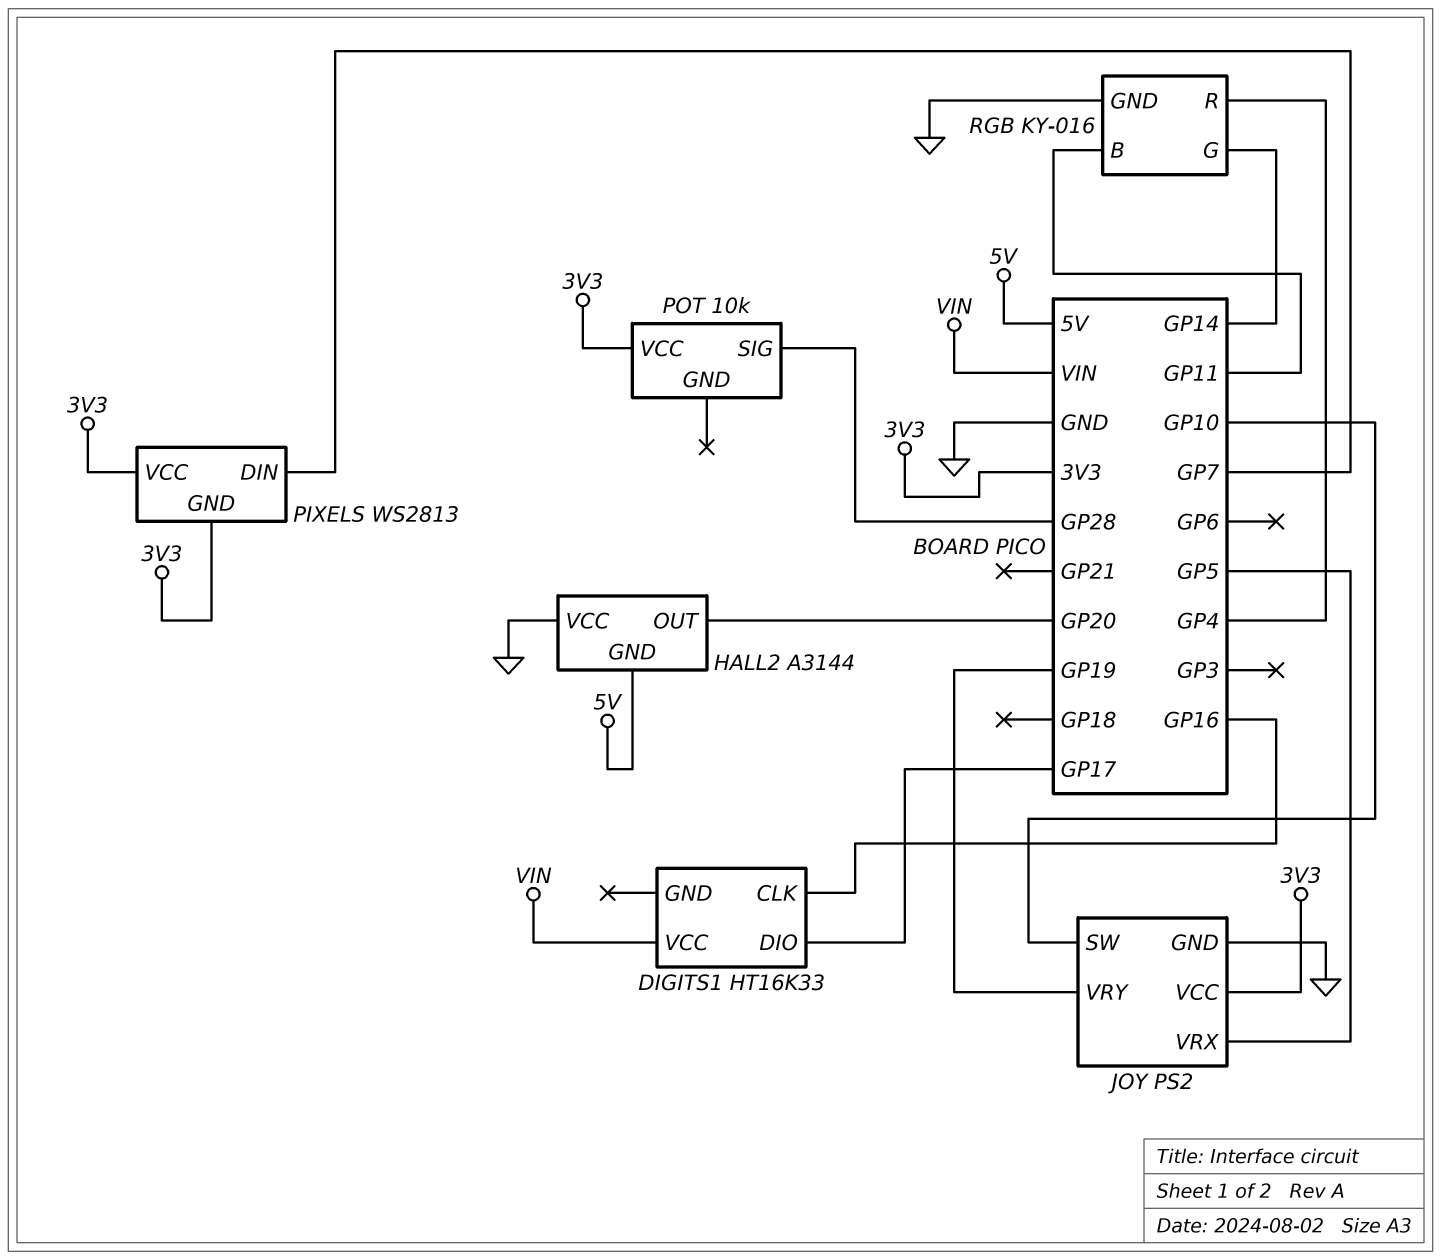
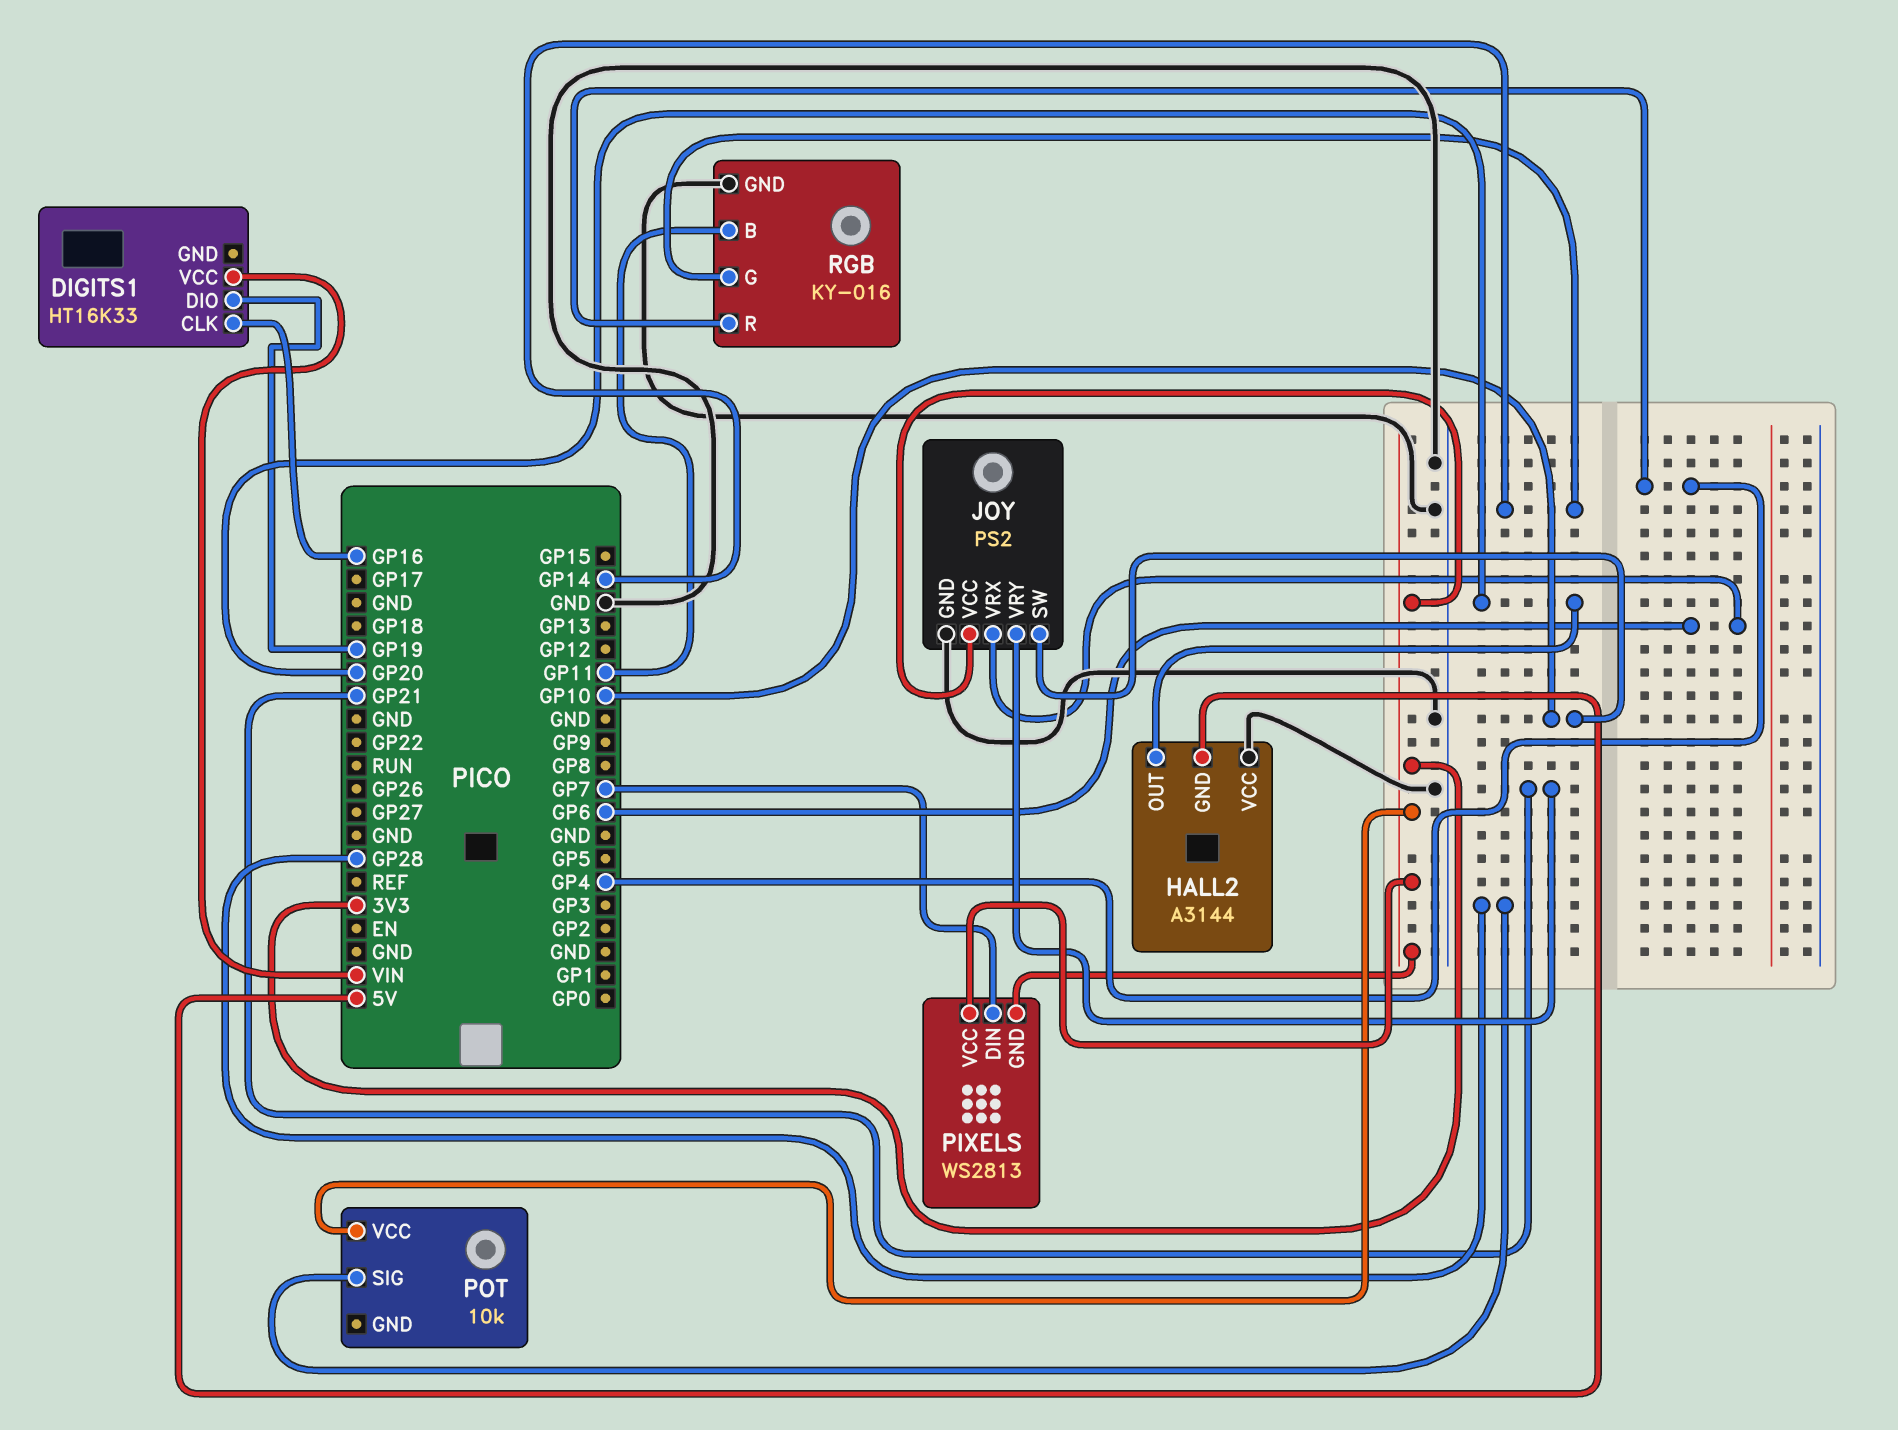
DIGITS1 pin DIO: GP17 -> GP19
JOY pin VRX: GP5 -> GP6
JOY pin VRY: GP19 -> GP21

